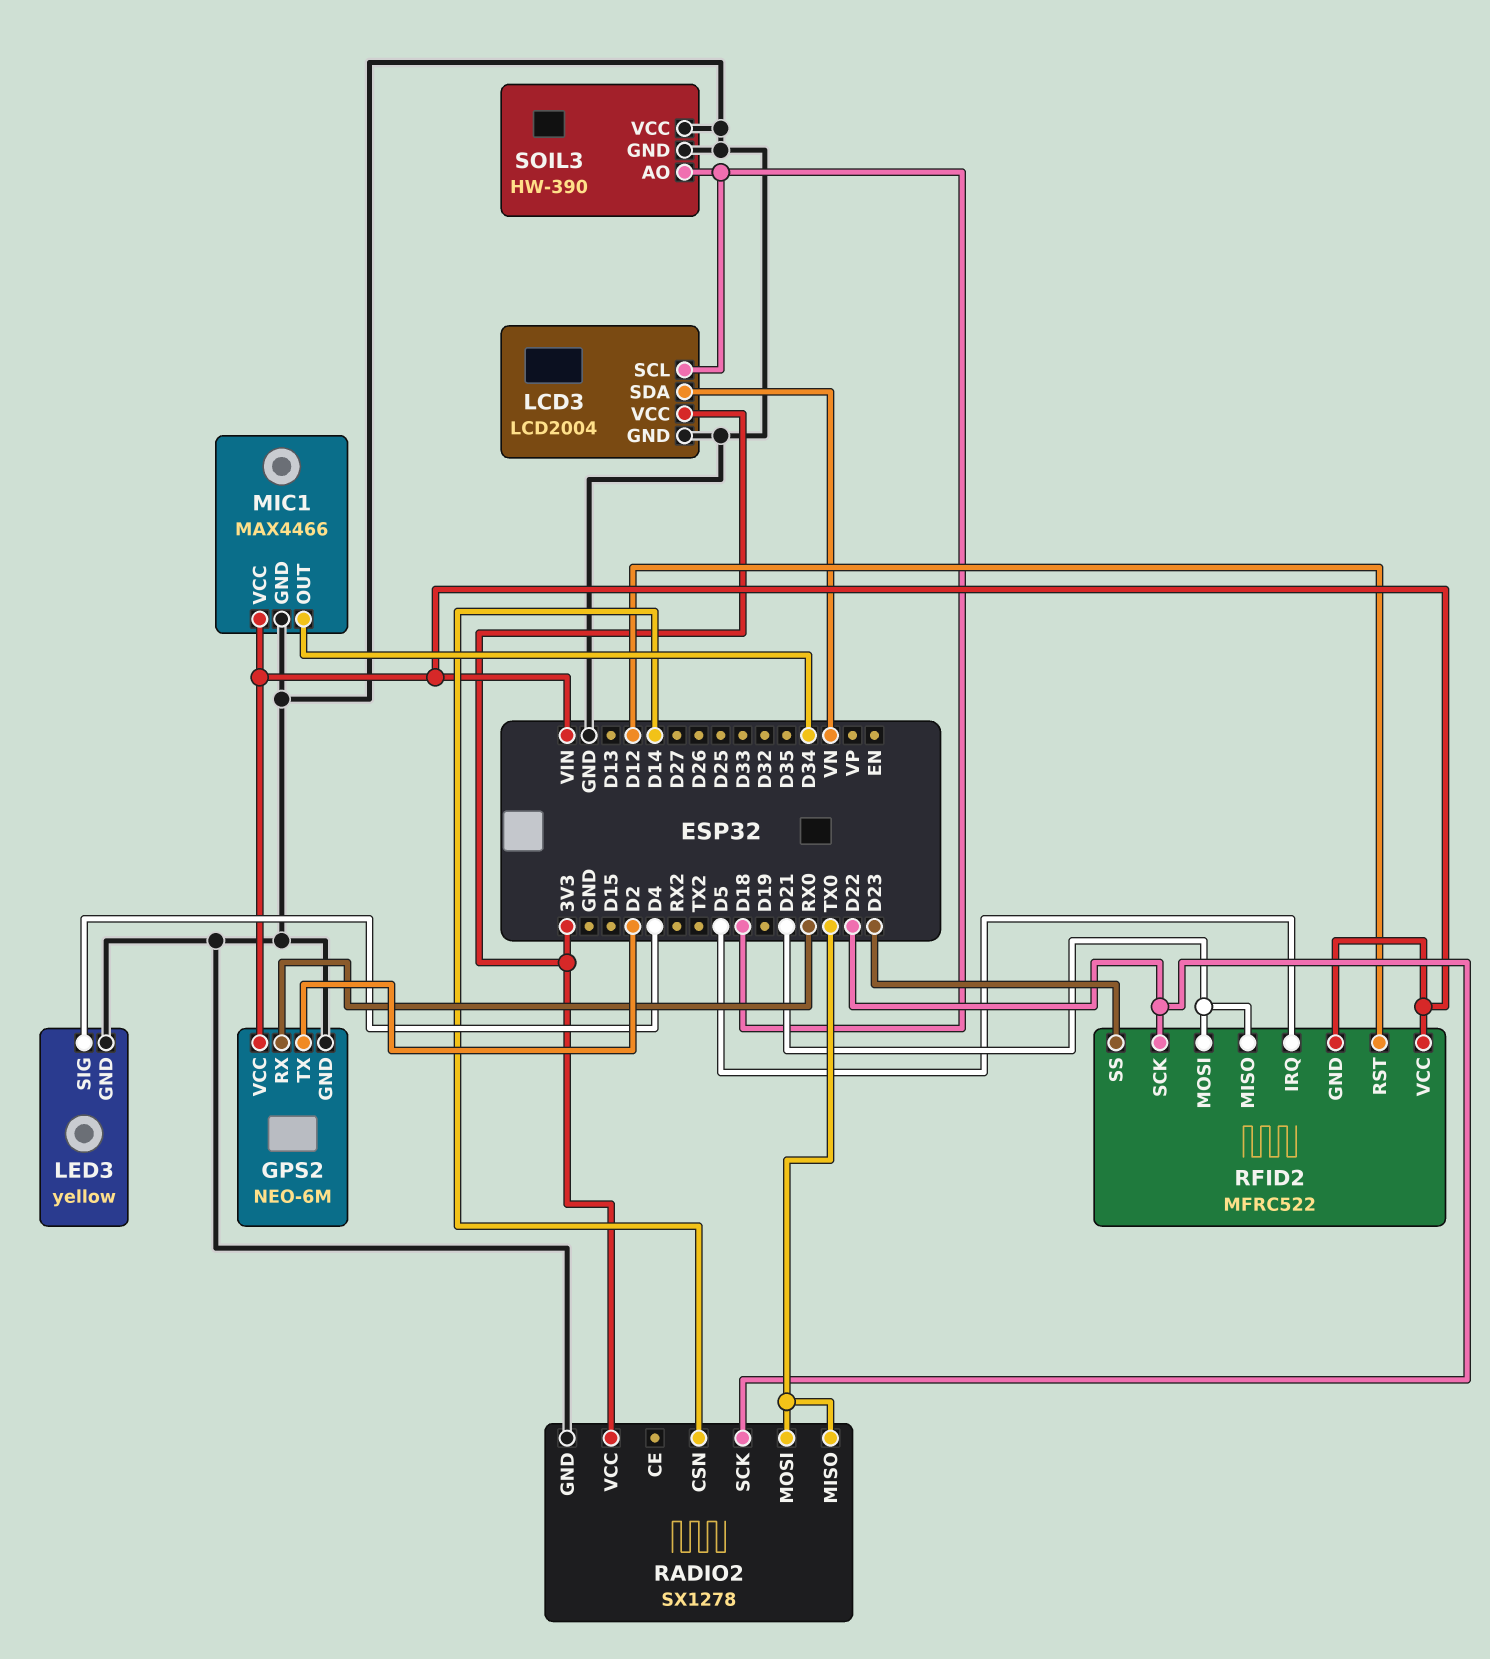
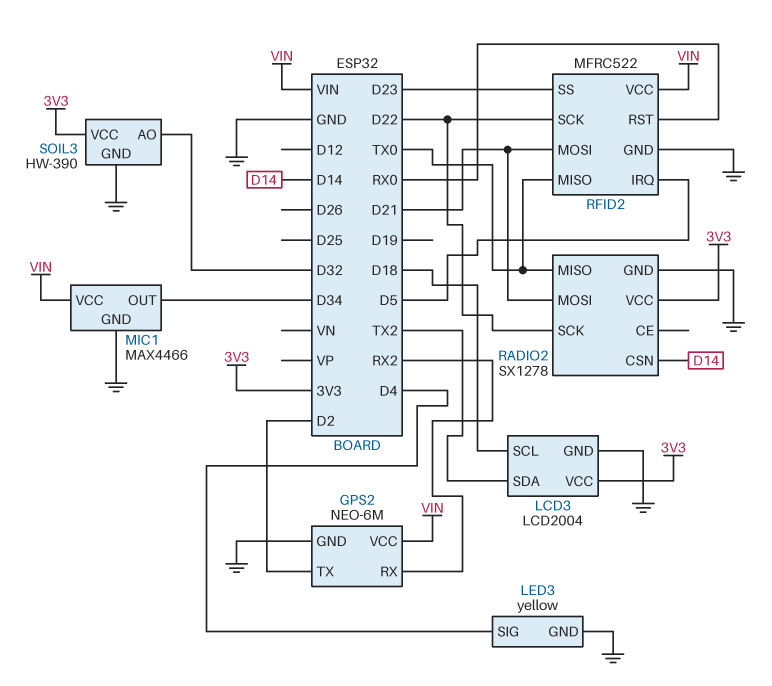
GPS2 pin RX: RX0 -> RX2
LCD3 pin SDA: VN -> TX2
RADIO2 pin MOSI: TX0 -> D21
RFID2 pin GND: VIN -> GND
RFID2 pin MISO: D21 -> TX0
RFID2 pin RST: D12 -> RX0
SOIL3 pin AO: D18 -> D32
SOIL3 pin VCC: GND -> 3V3

